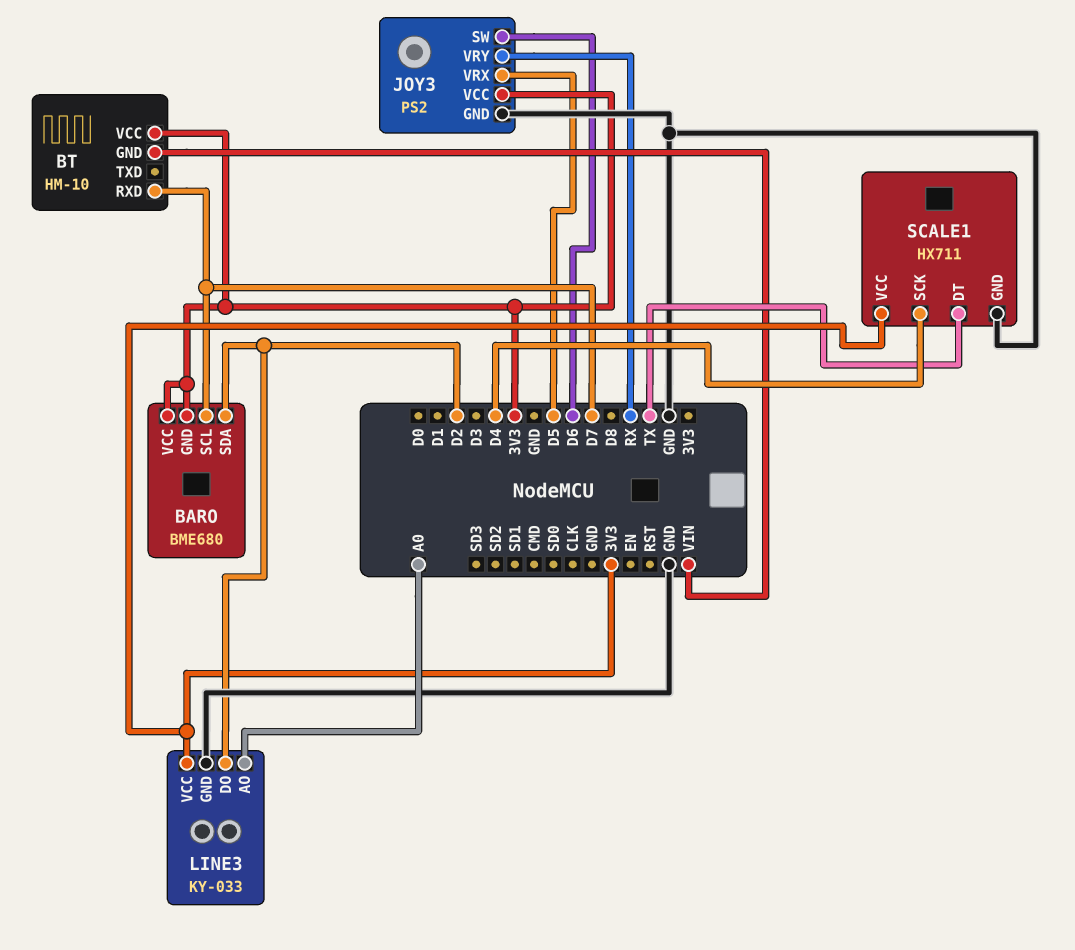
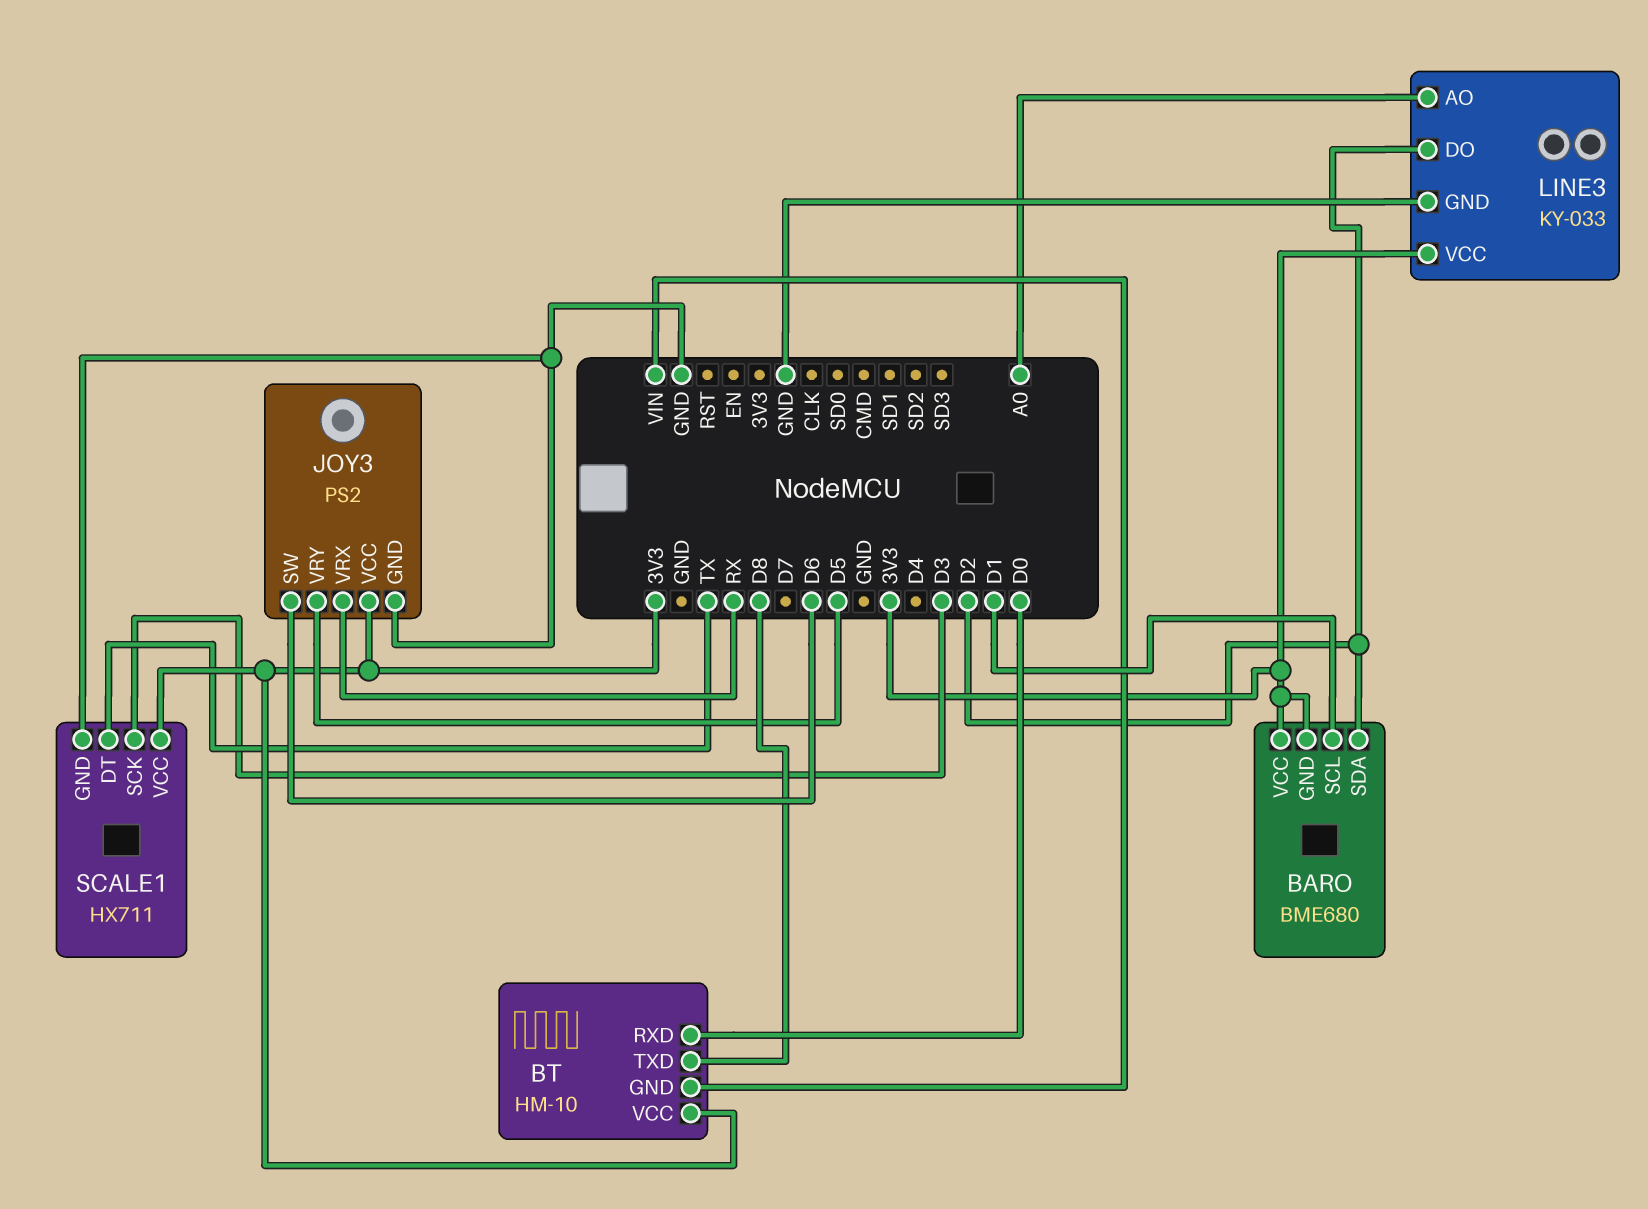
BARO pin SCL: D7 -> D1
BT pin RXD: D7 -> D0
BT pin TXD: none -> D8
JOY3 pin VRX: D5 -> RX
JOY3 pin VRY: RX -> D5
SCALE1 pin SCK: D4 -> D3

